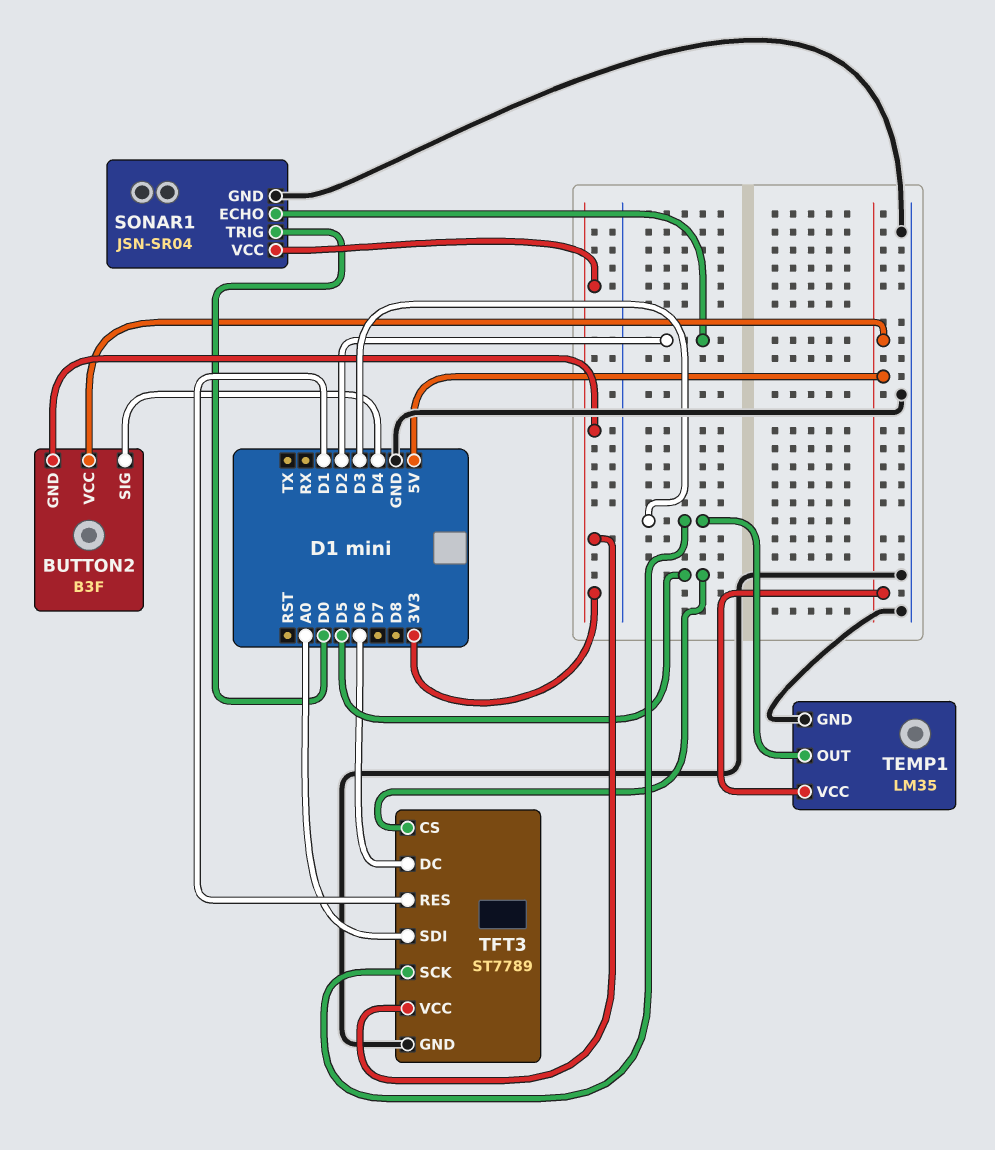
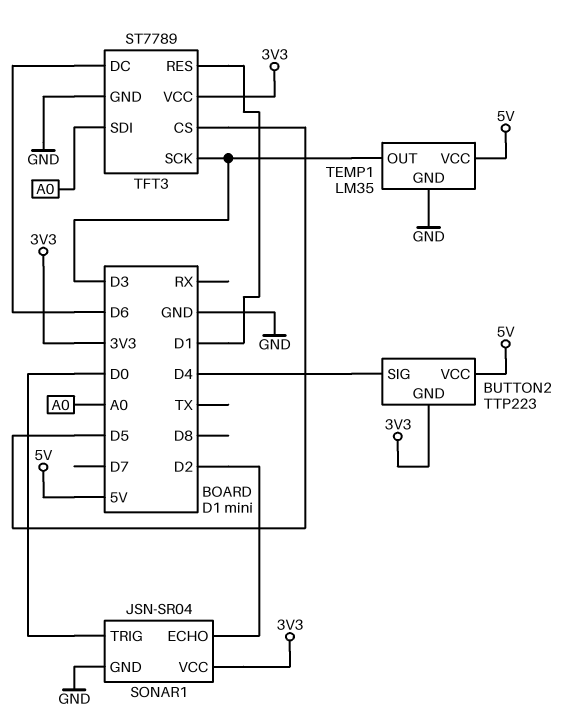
BUTTON2: B3F -> TTP223

